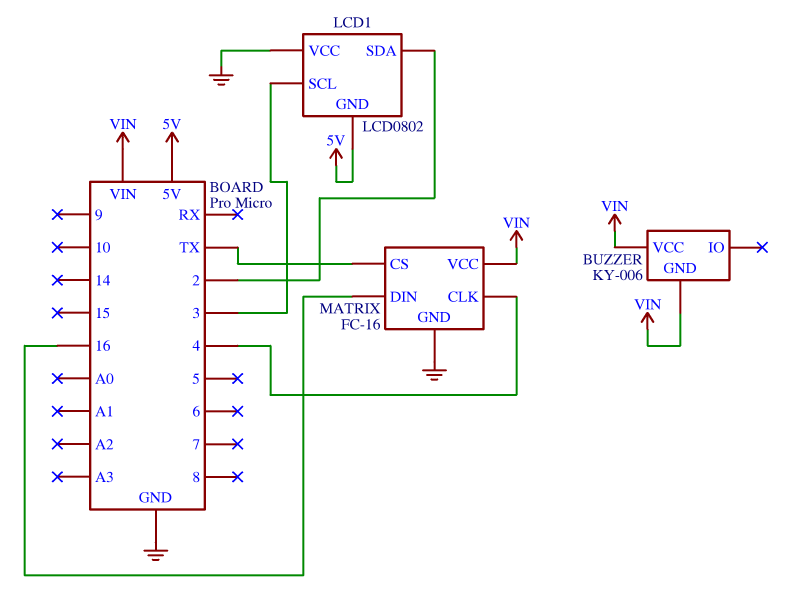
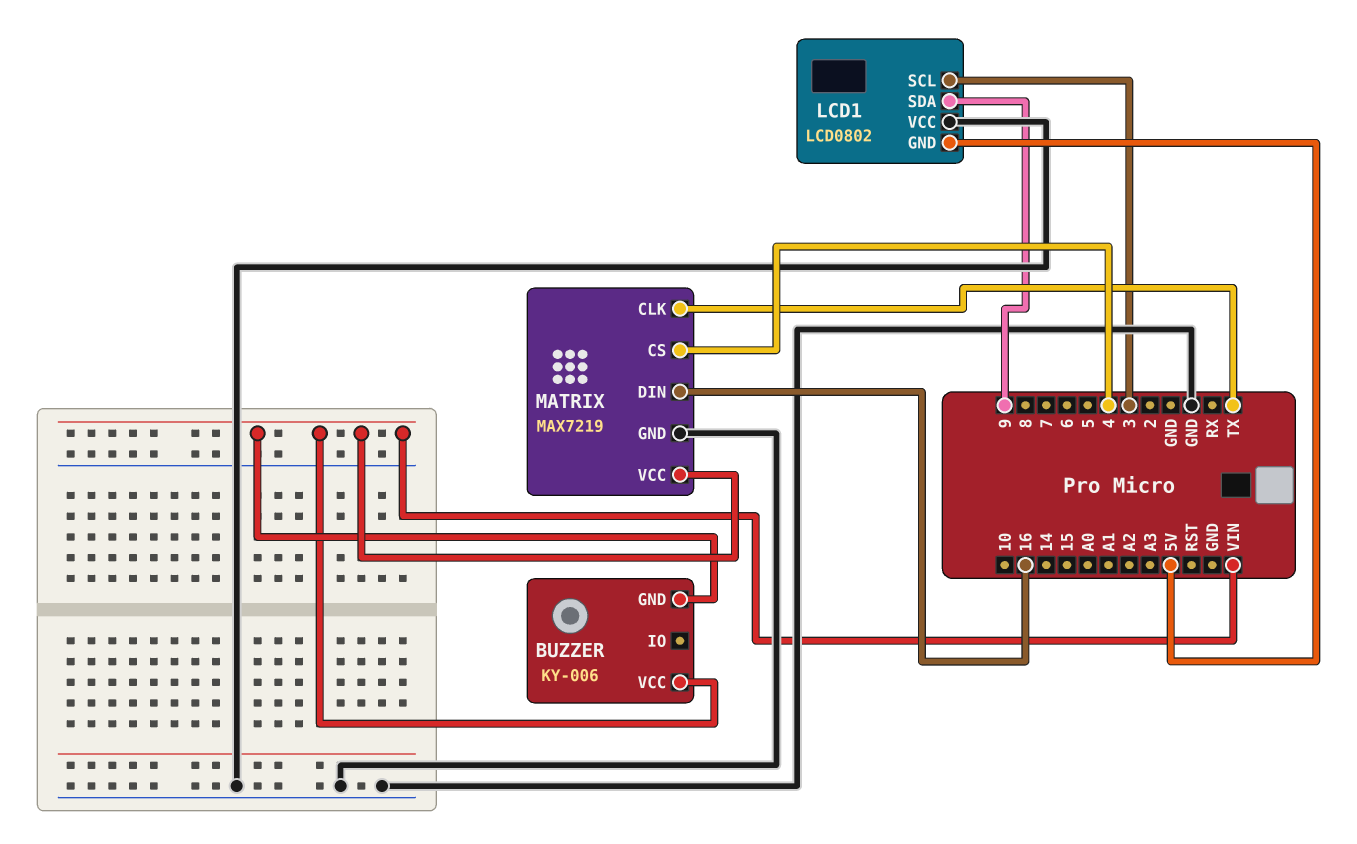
LCD1 pin SDA: 2 -> 9
MATRIX: FC-16 -> MAX7219
MATRIX pin CLK: 4 -> TX
MATRIX pin CS: TX -> 4

